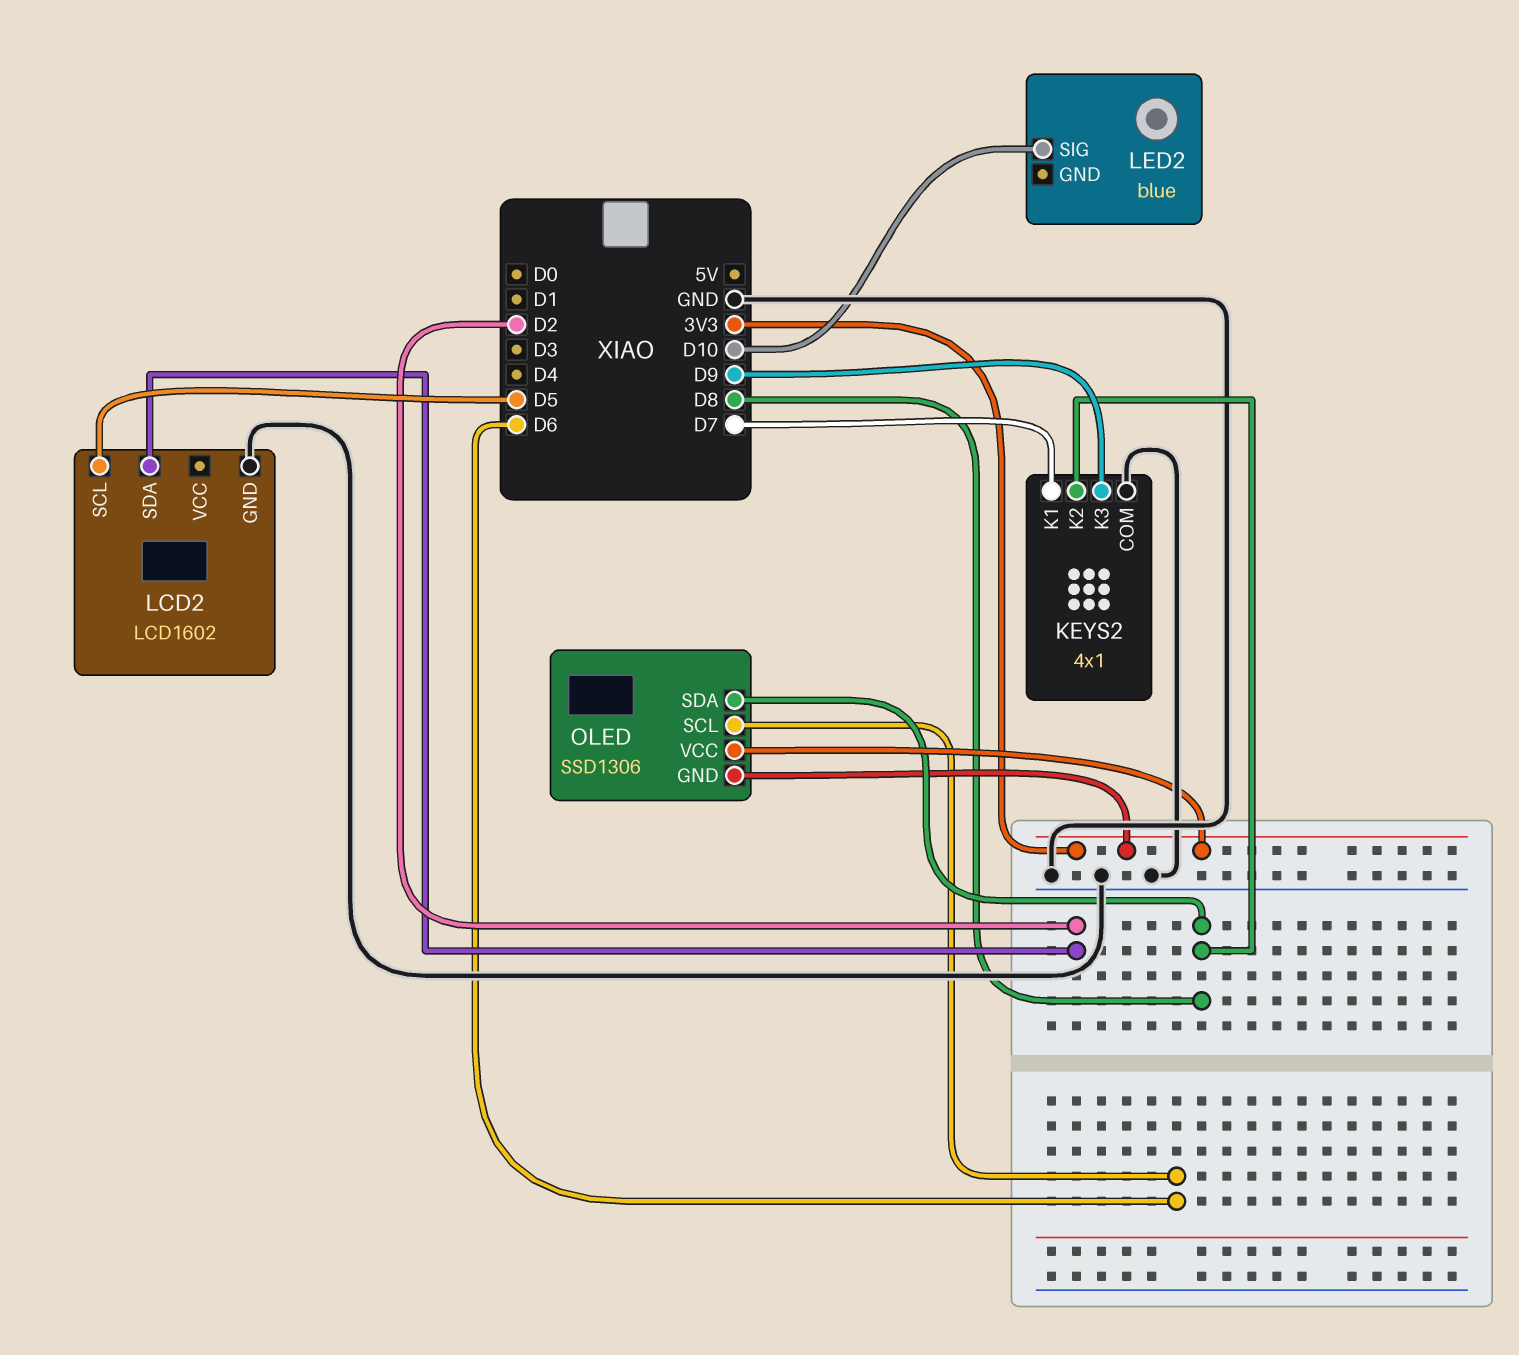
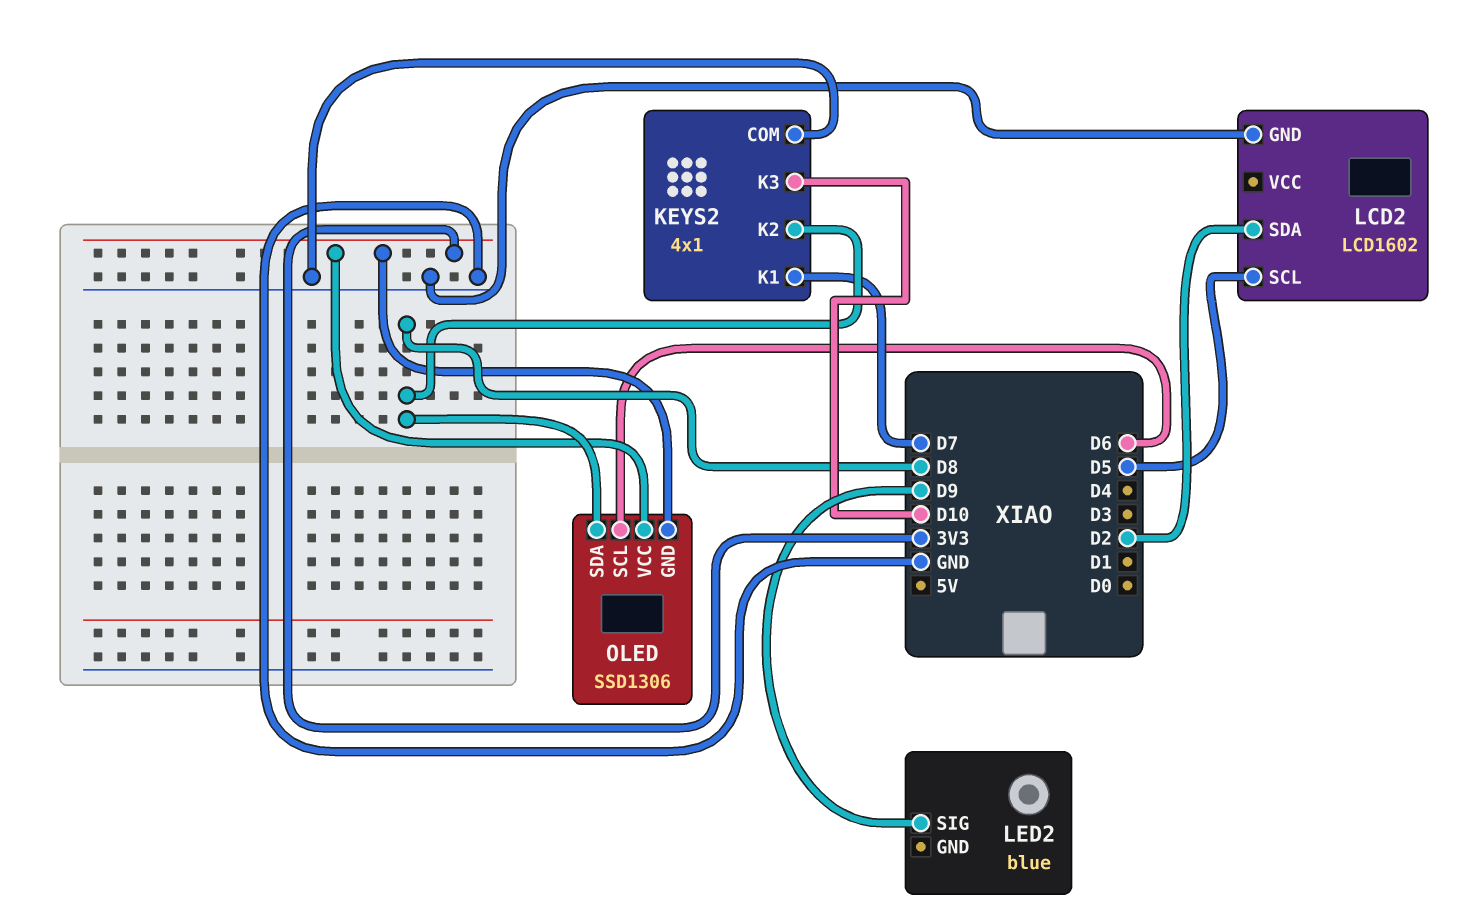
KEYS2 pin K3: D9 -> D10
LED2 pin SIG: D10 -> D9

